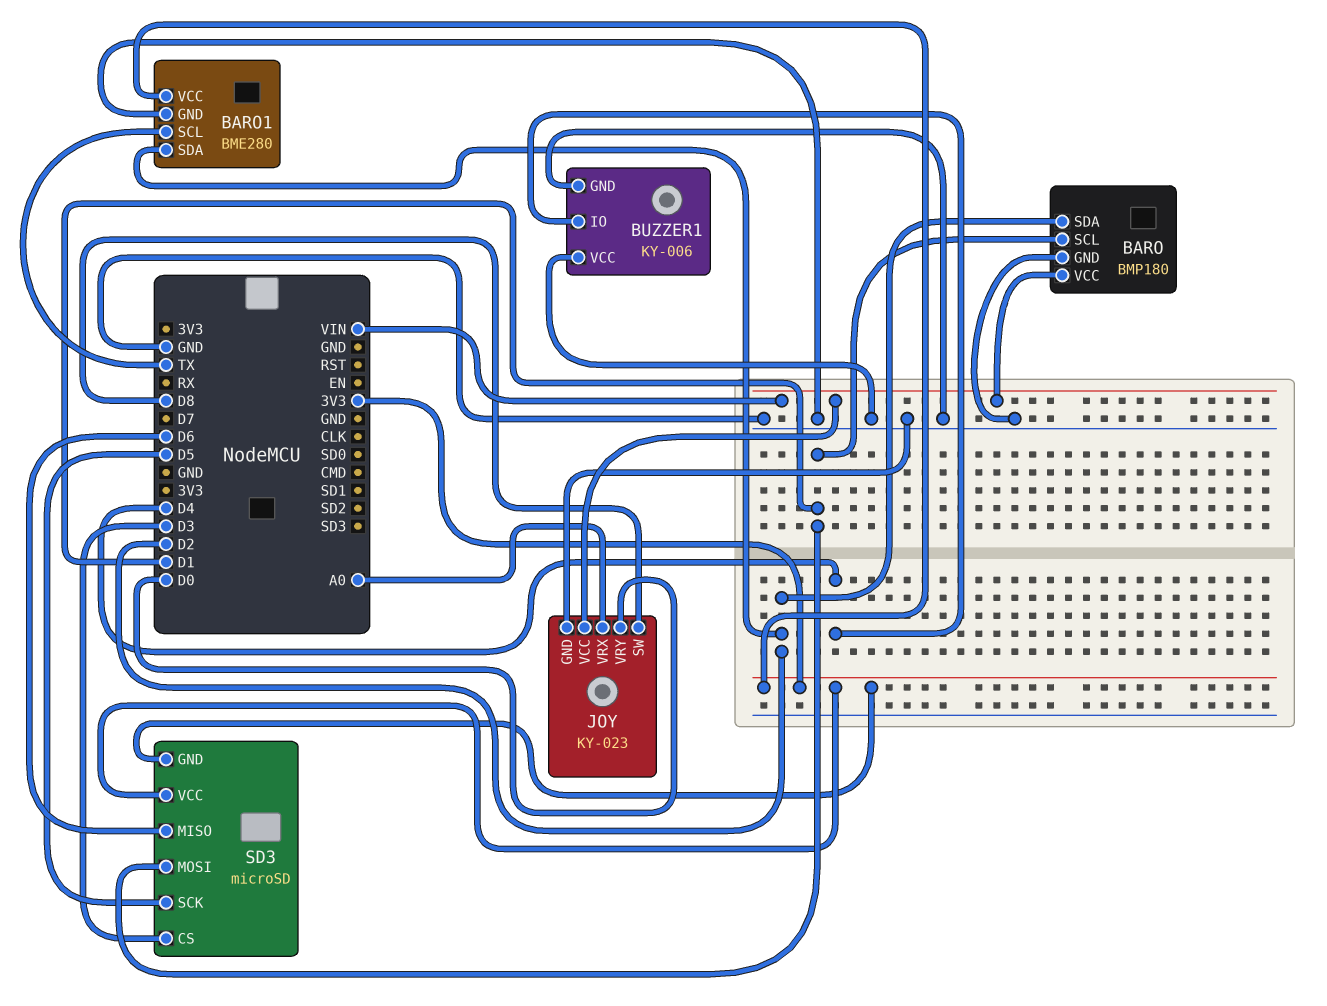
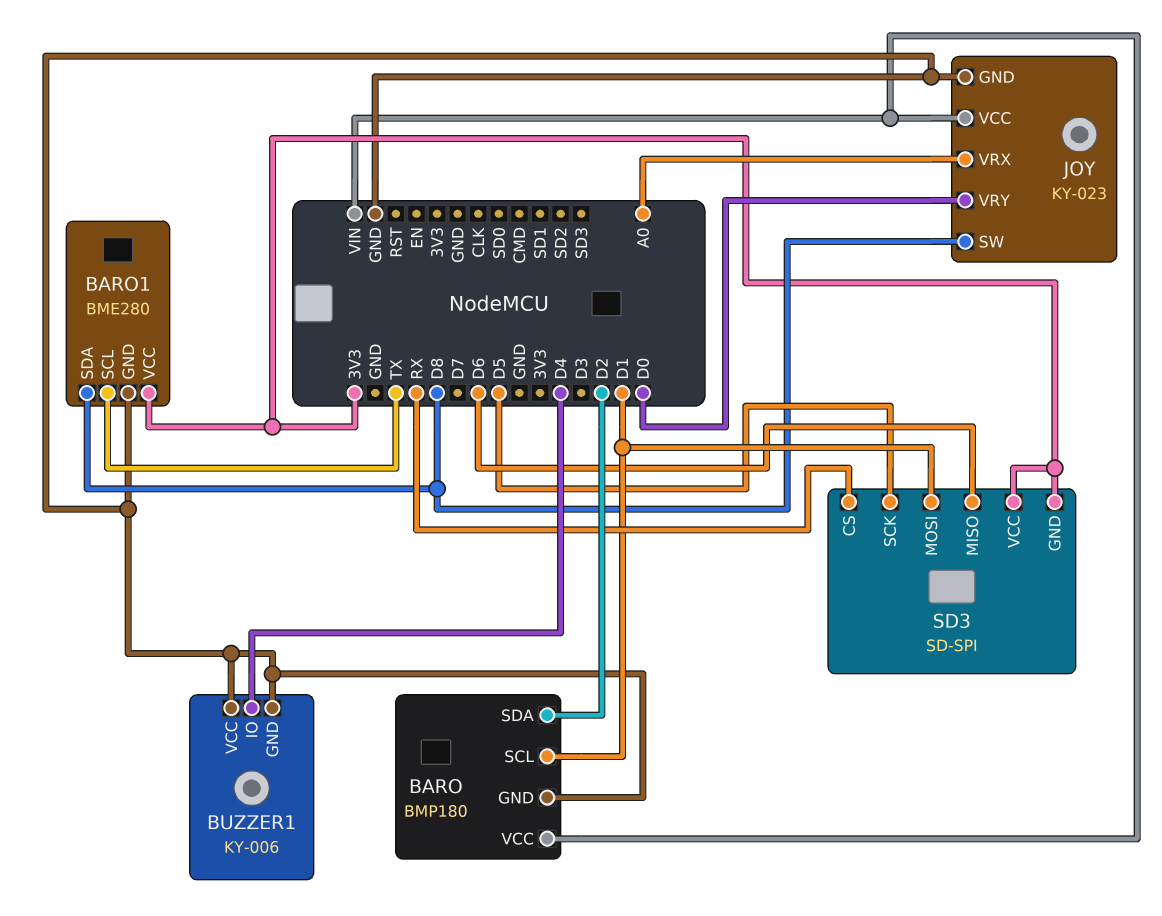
BARO1 pin SDA: D2 -> D8
SD3: microSD -> SD-SPI
SD3 pin CS: D3 -> RX

